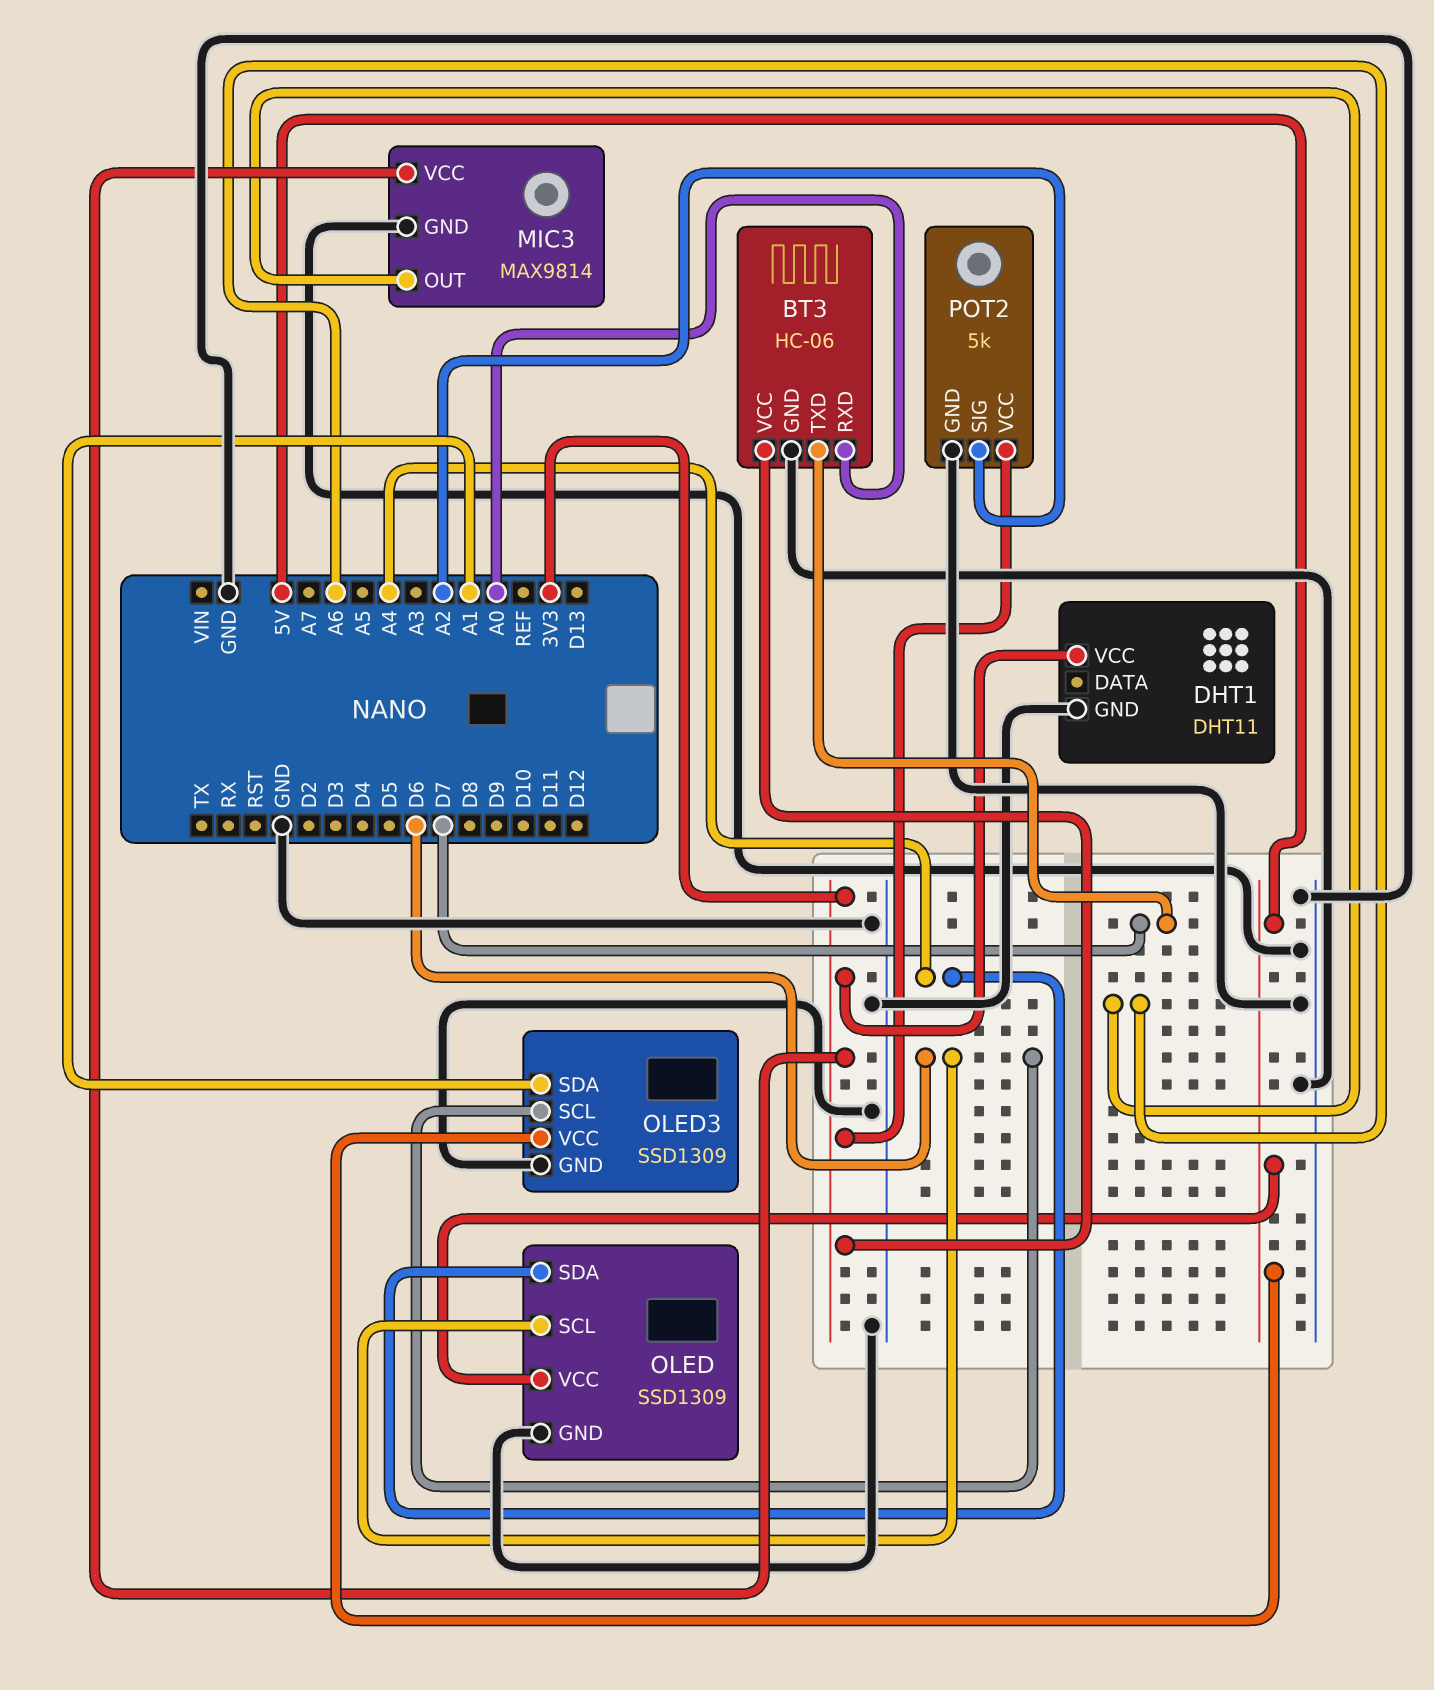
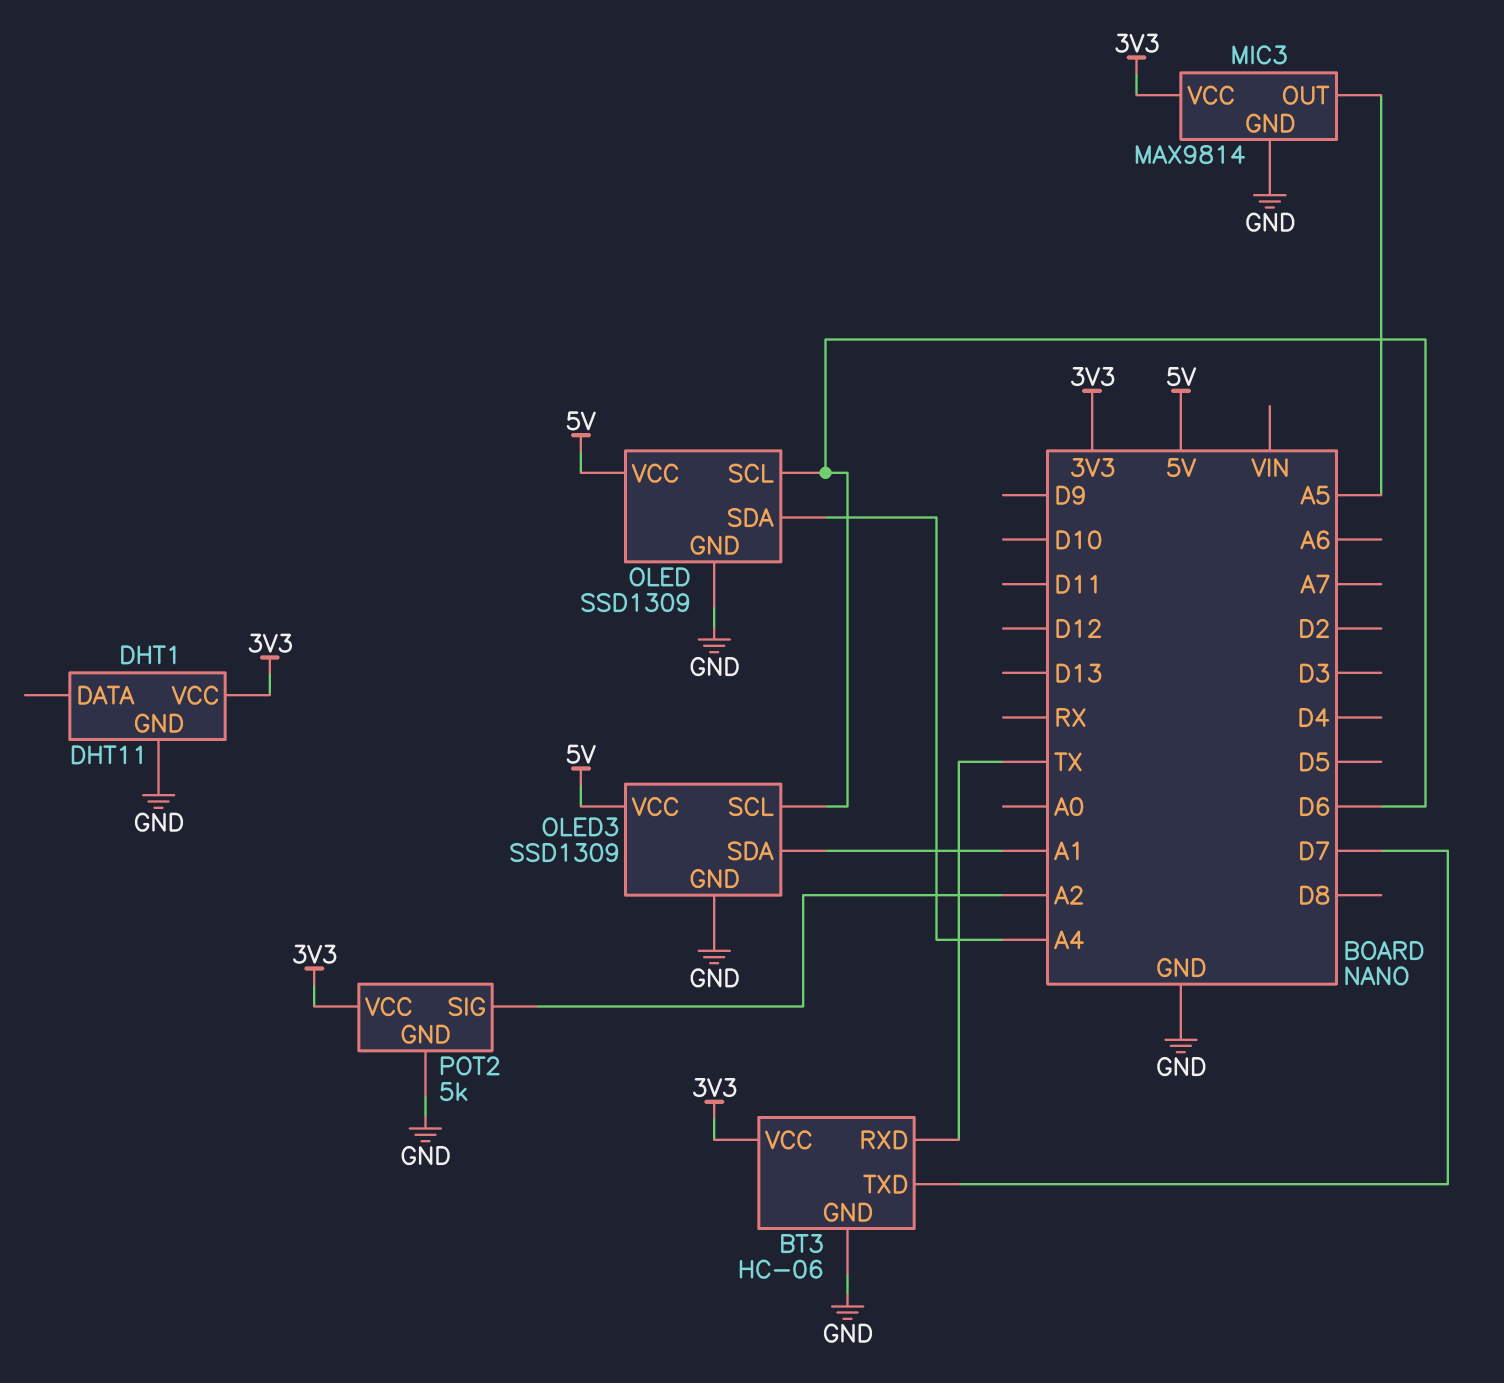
BT3 pin RXD: A0 -> TX
MIC3 pin OUT: A6 -> A5

